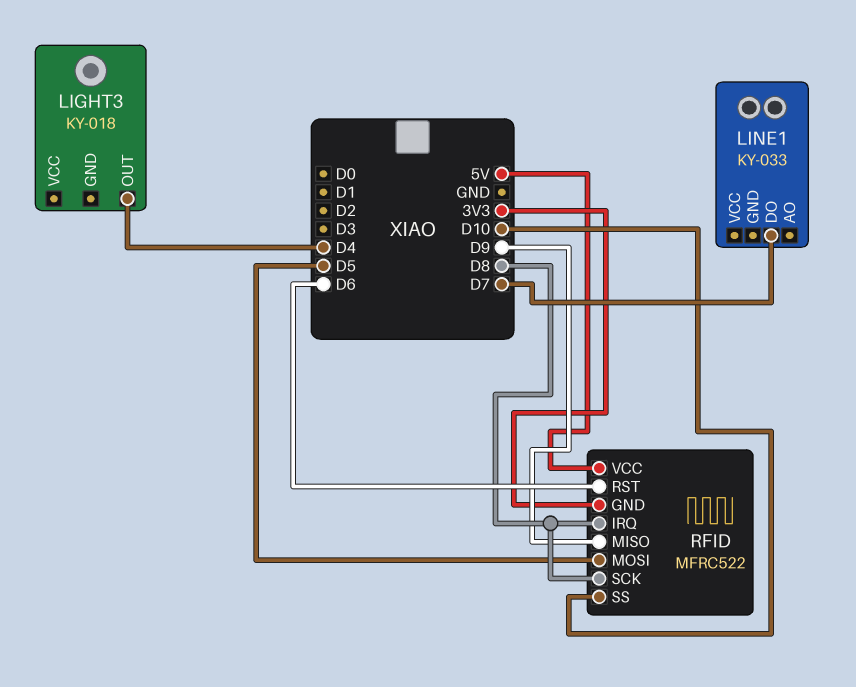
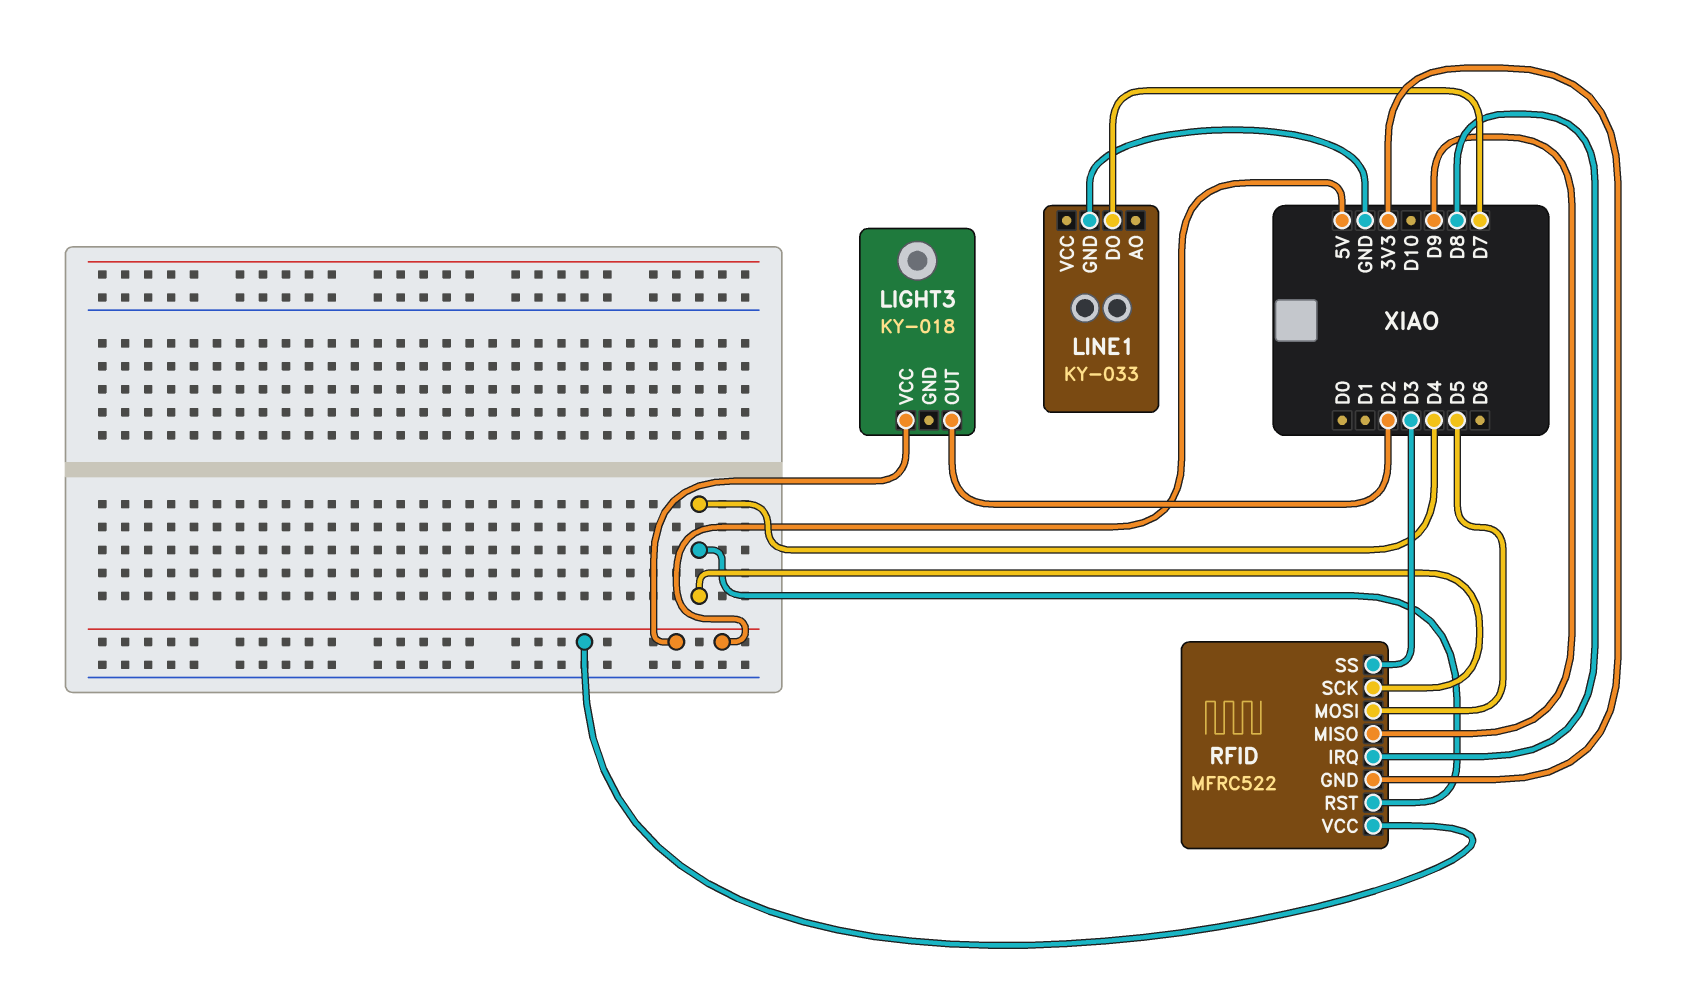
LIGHT3 pin OUT: D4 -> D2
LIGHT3 pin VCC: none -> 5V
LINE1 pin GND: none -> GND
RFID pin RST: D6 -> D4
RFID pin SCK: D8 -> D4
RFID pin SS: D10 -> D3

